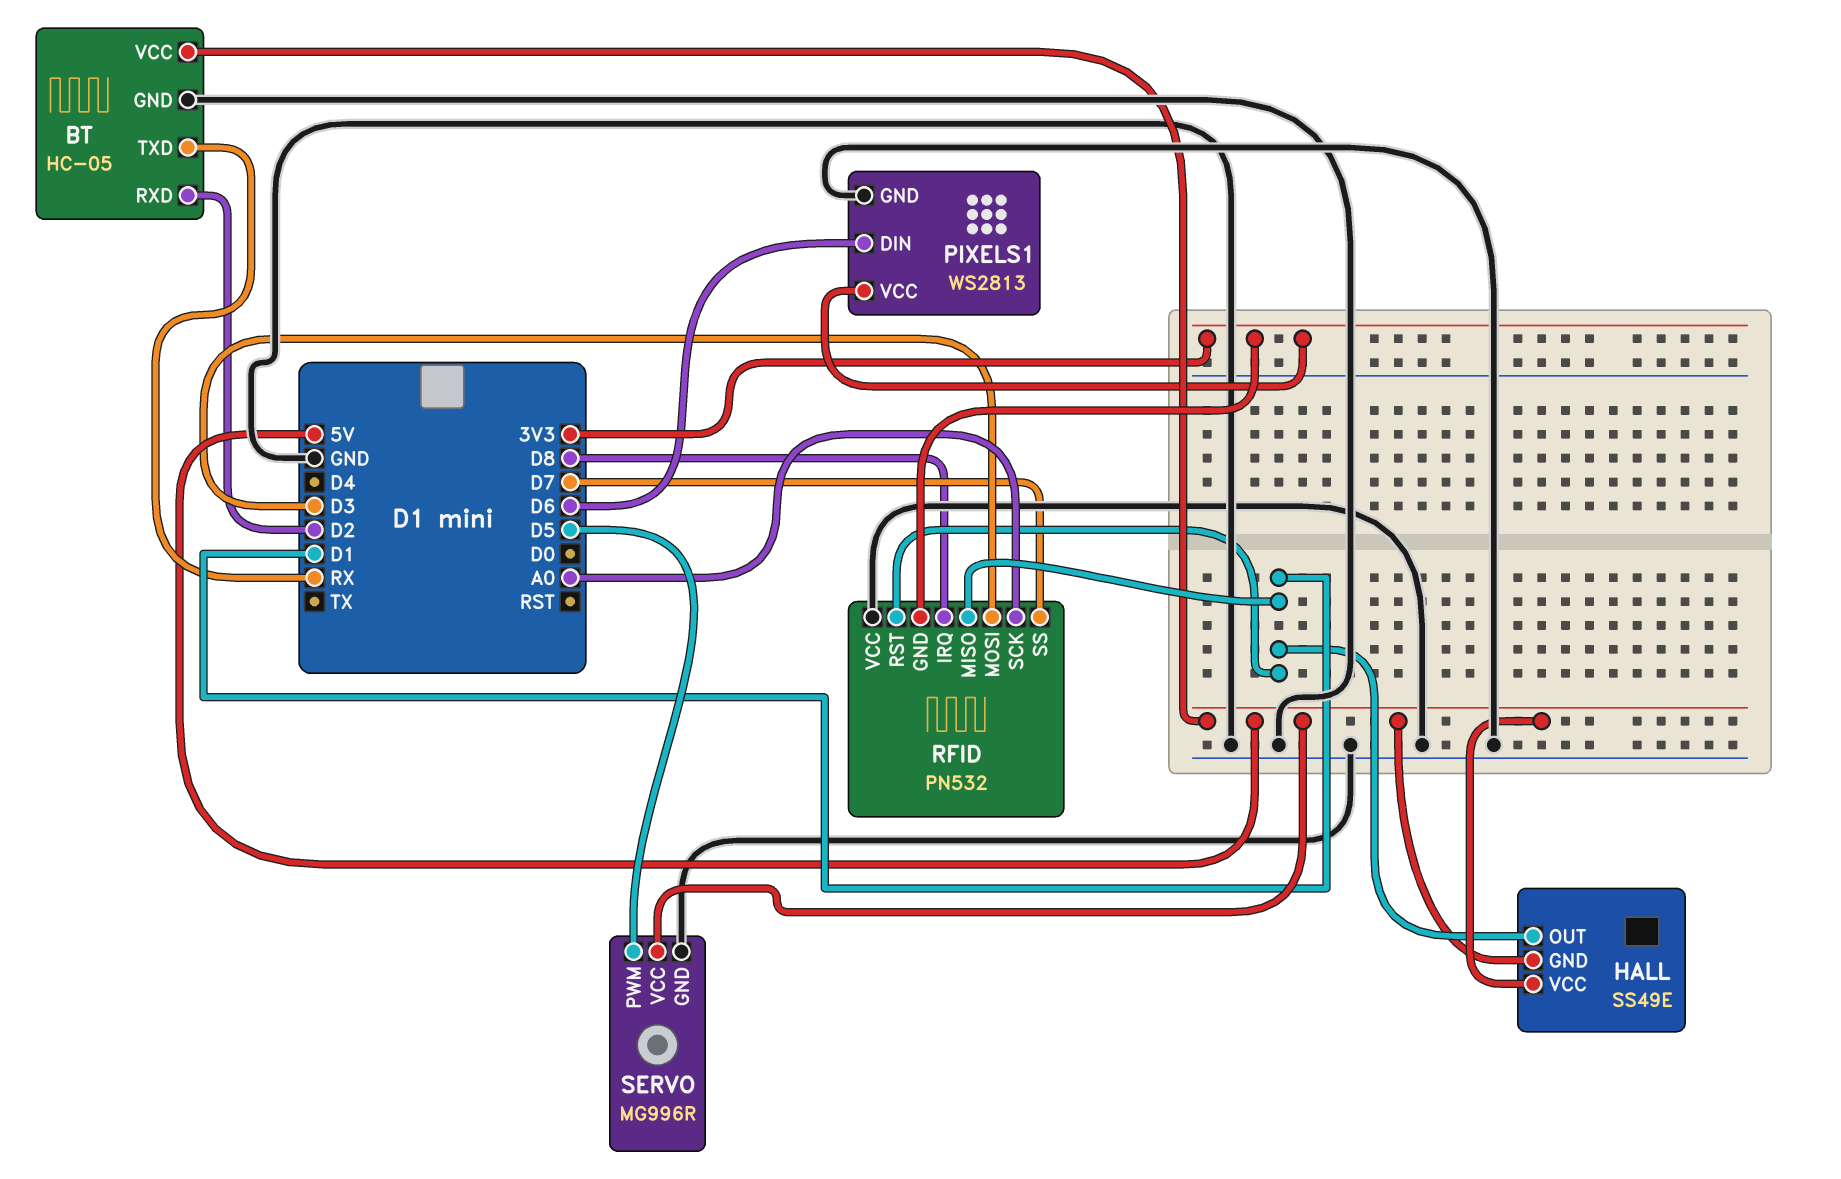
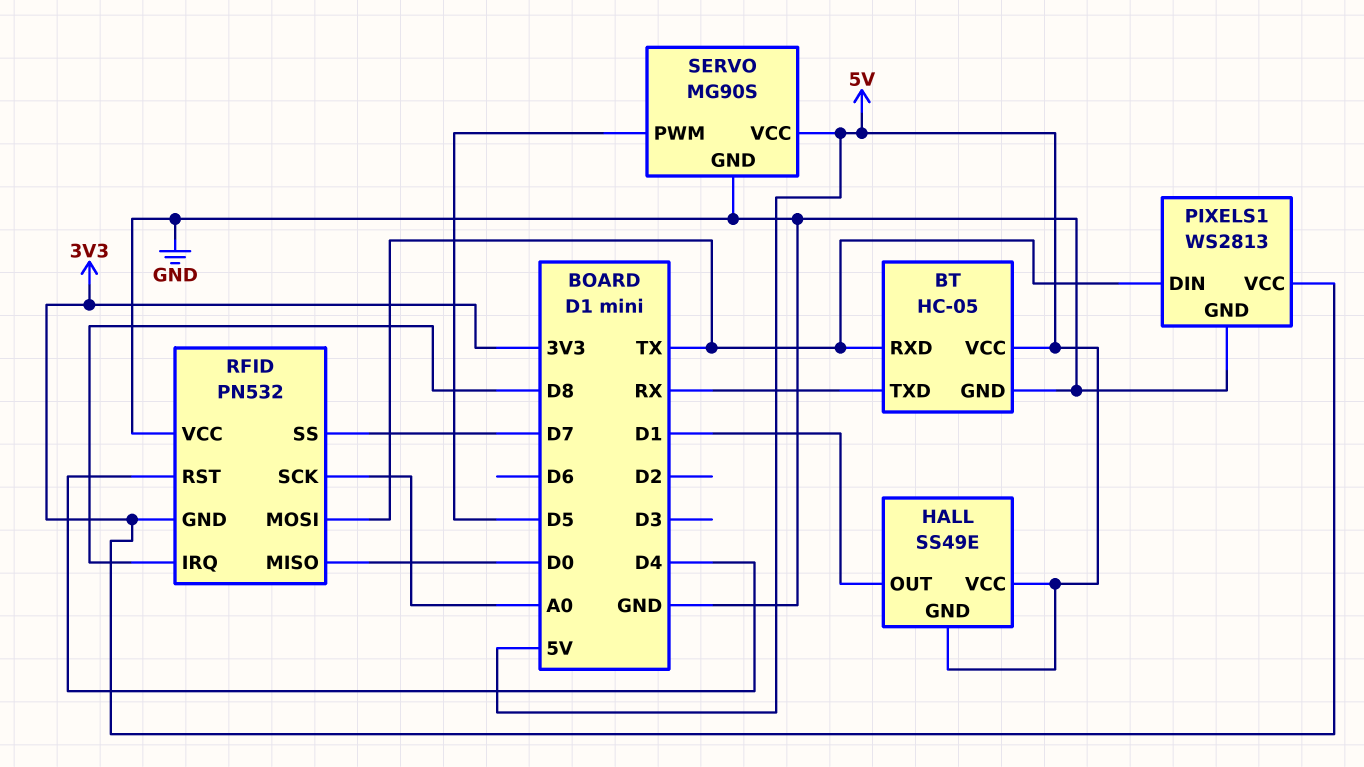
BT pin RXD: D2 -> TX
PIXELS1 pin DIN: D6 -> TX
RFID pin MISO: D1 -> D0
RFID pin MOSI: D3 -> TX
RFID pin RST: D1 -> D4
SERVO: MG996R -> MG90S

